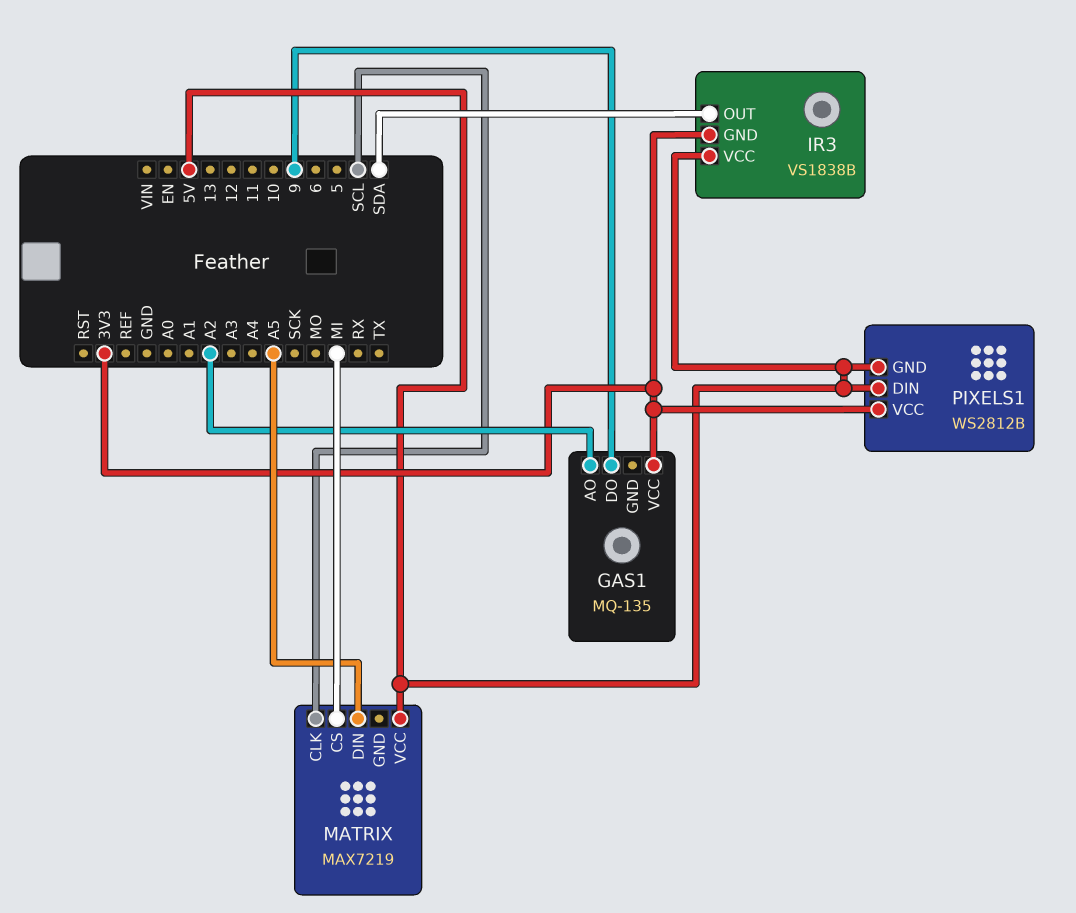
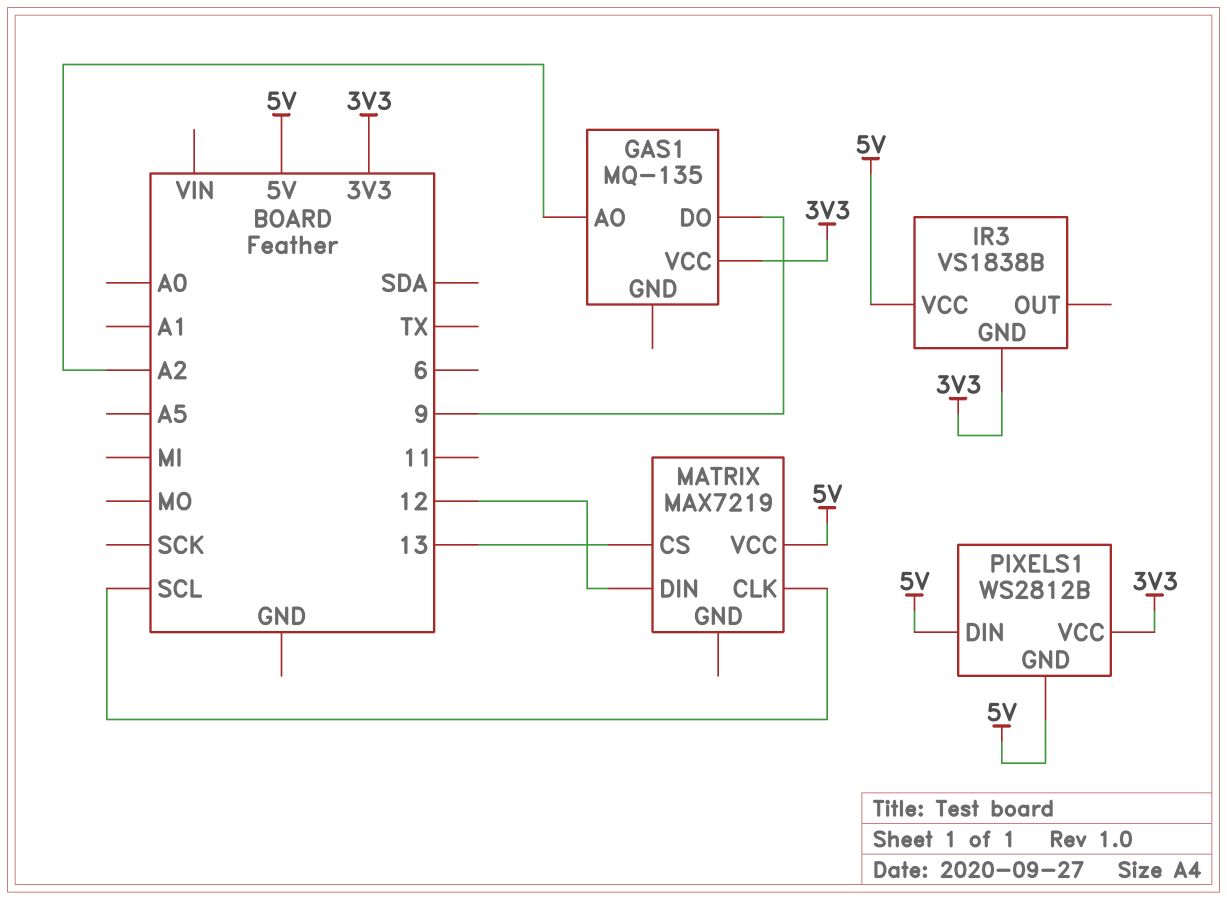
IR3 pin OUT: SDA -> none
MATRIX pin CS: MI -> 13
MATRIX pin DIN: A5 -> 12

